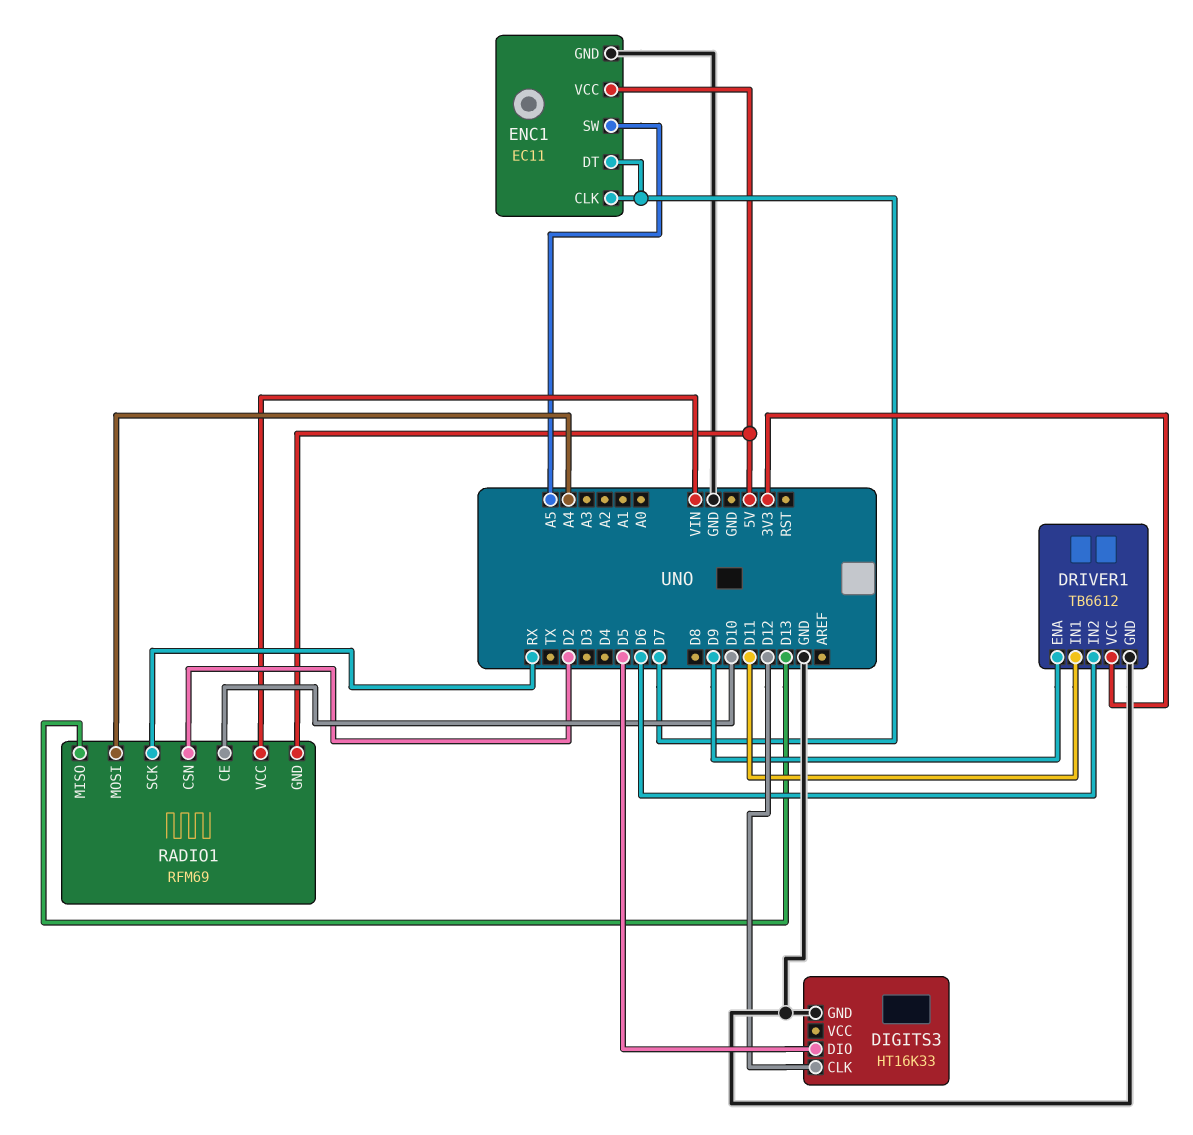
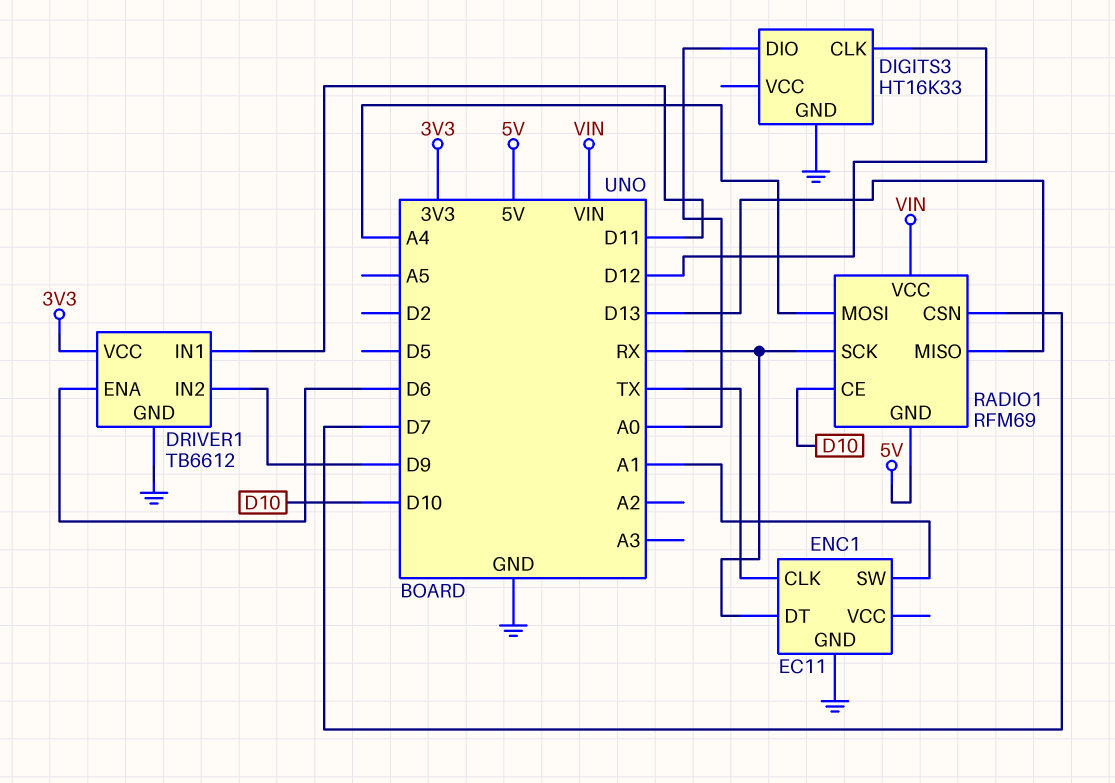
DIGITS3 pin DIO: D5 -> A0
DRIVER1 pin ENA: D9 -> D6
DRIVER1 pin IN2: D6 -> D9
ENC1 pin CLK: D7 -> TX
ENC1 pin DT: D7 -> RX
ENC1 pin SW: A5 -> A1
ENC1 pin VCC: 5V -> none
RADIO1 pin CSN: D2 -> D7

